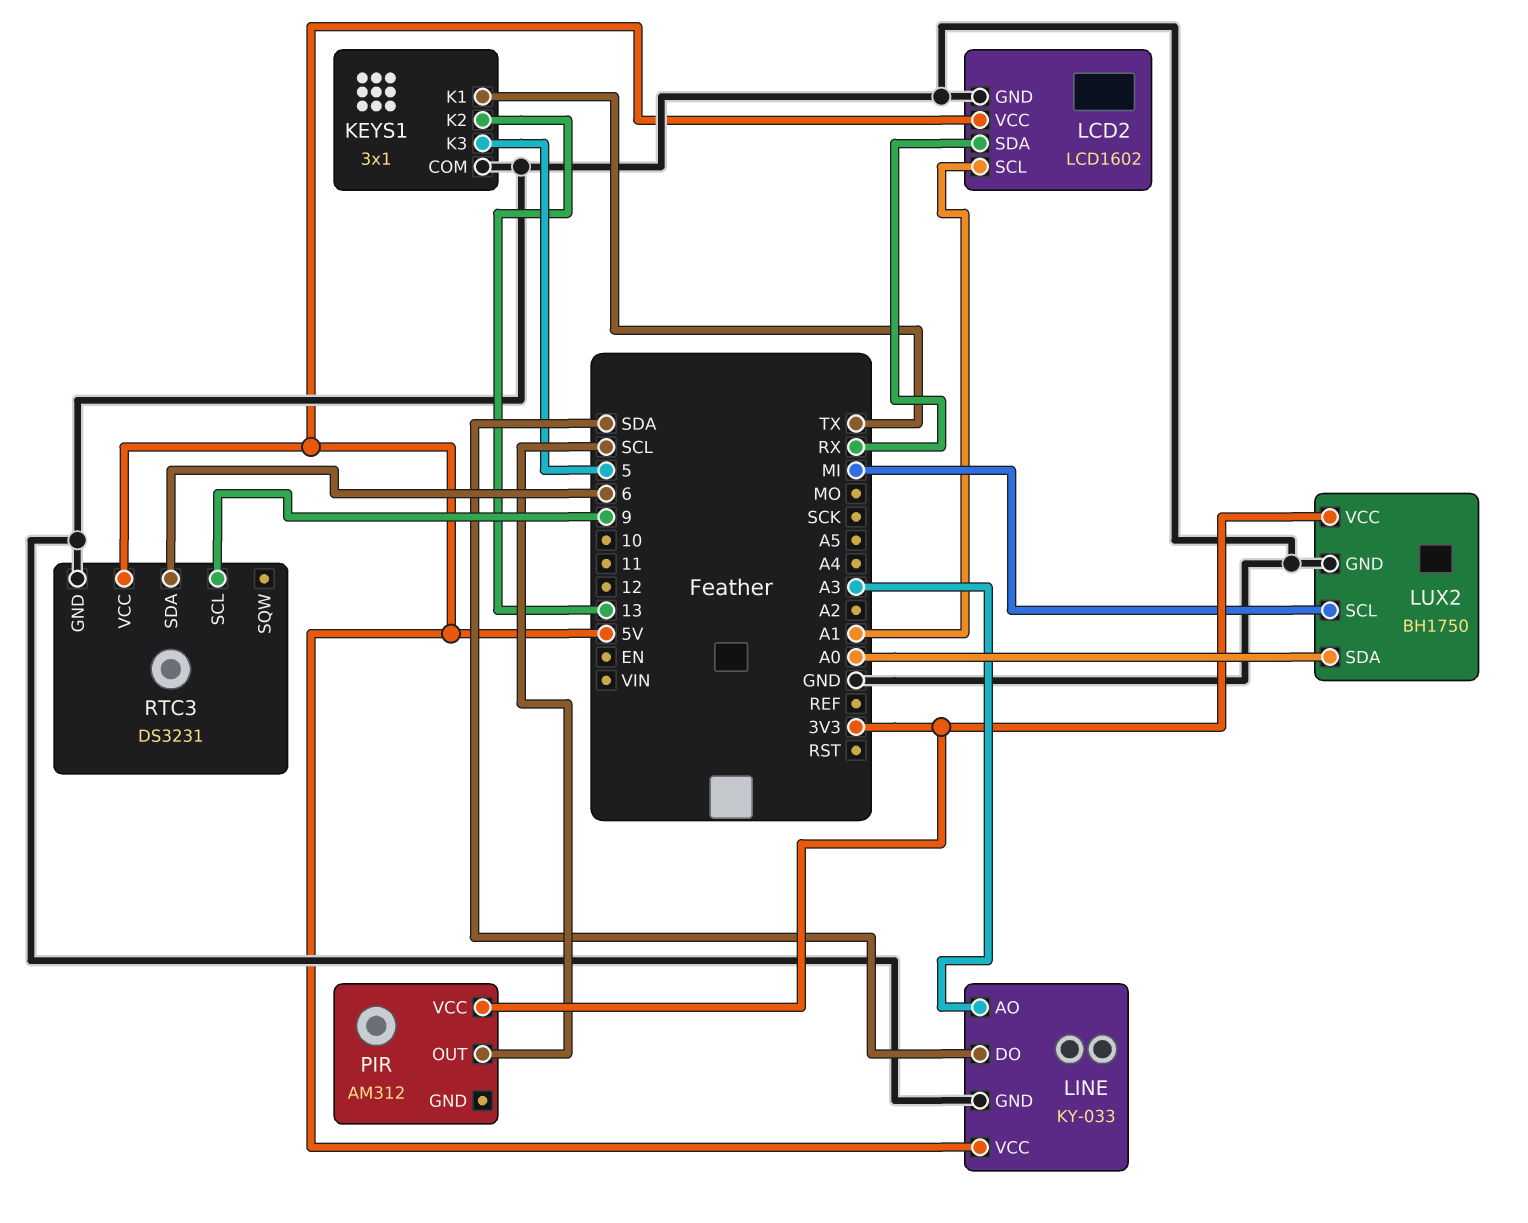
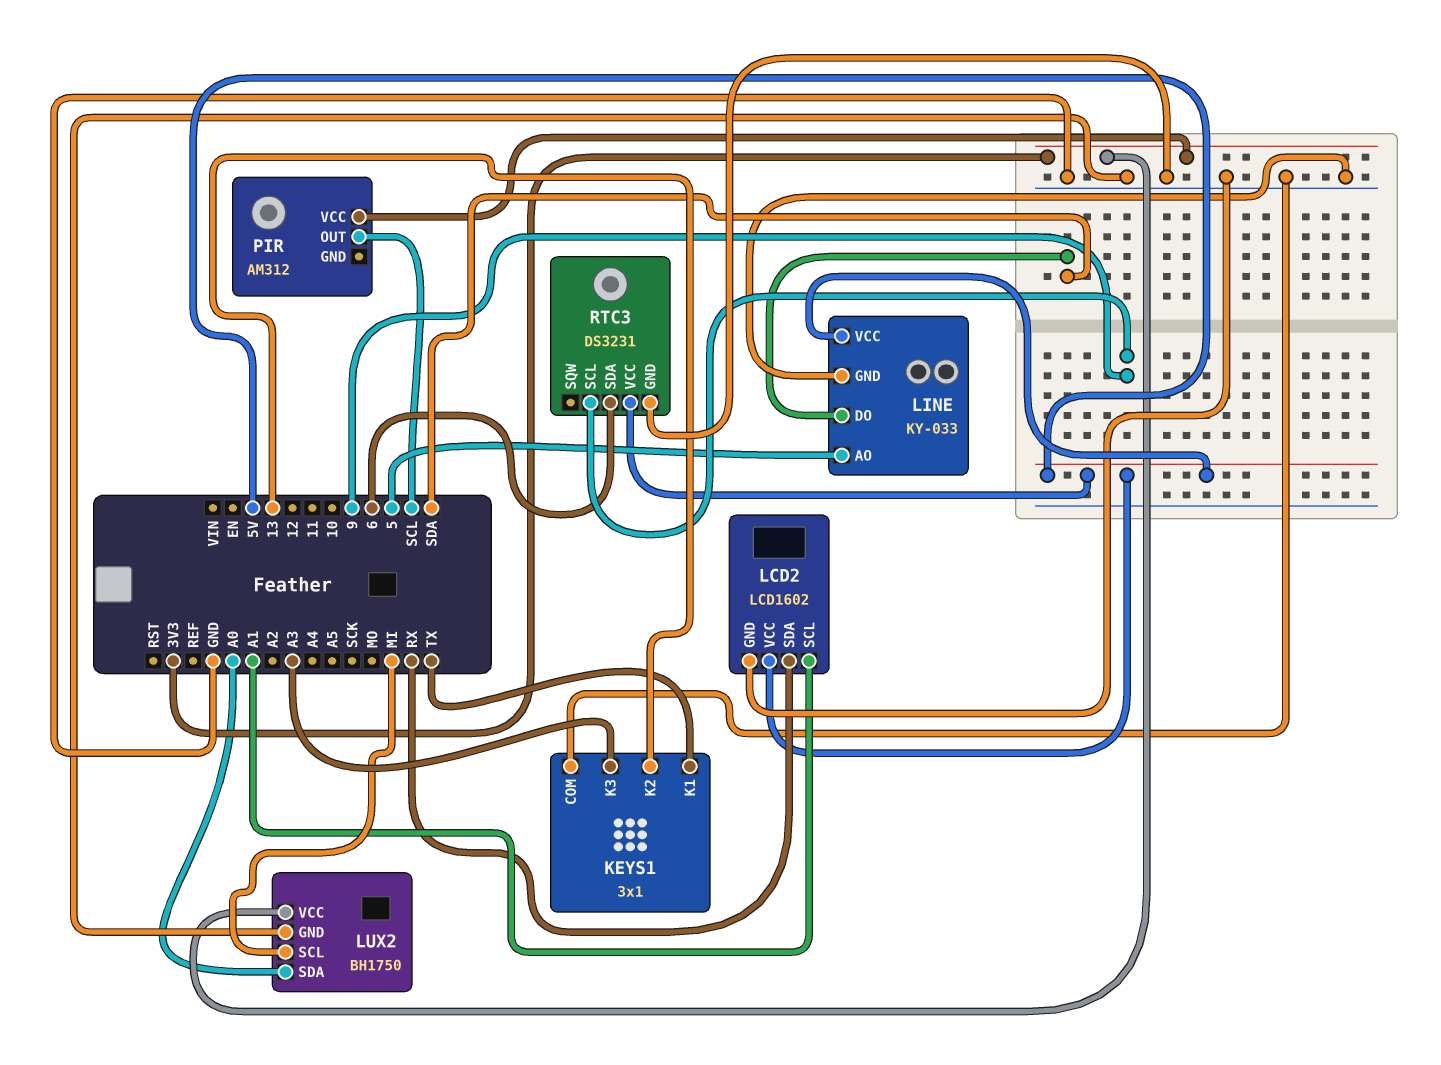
KEYS1 pin K3: 5 -> A3
LINE pin AO: A3 -> 5

